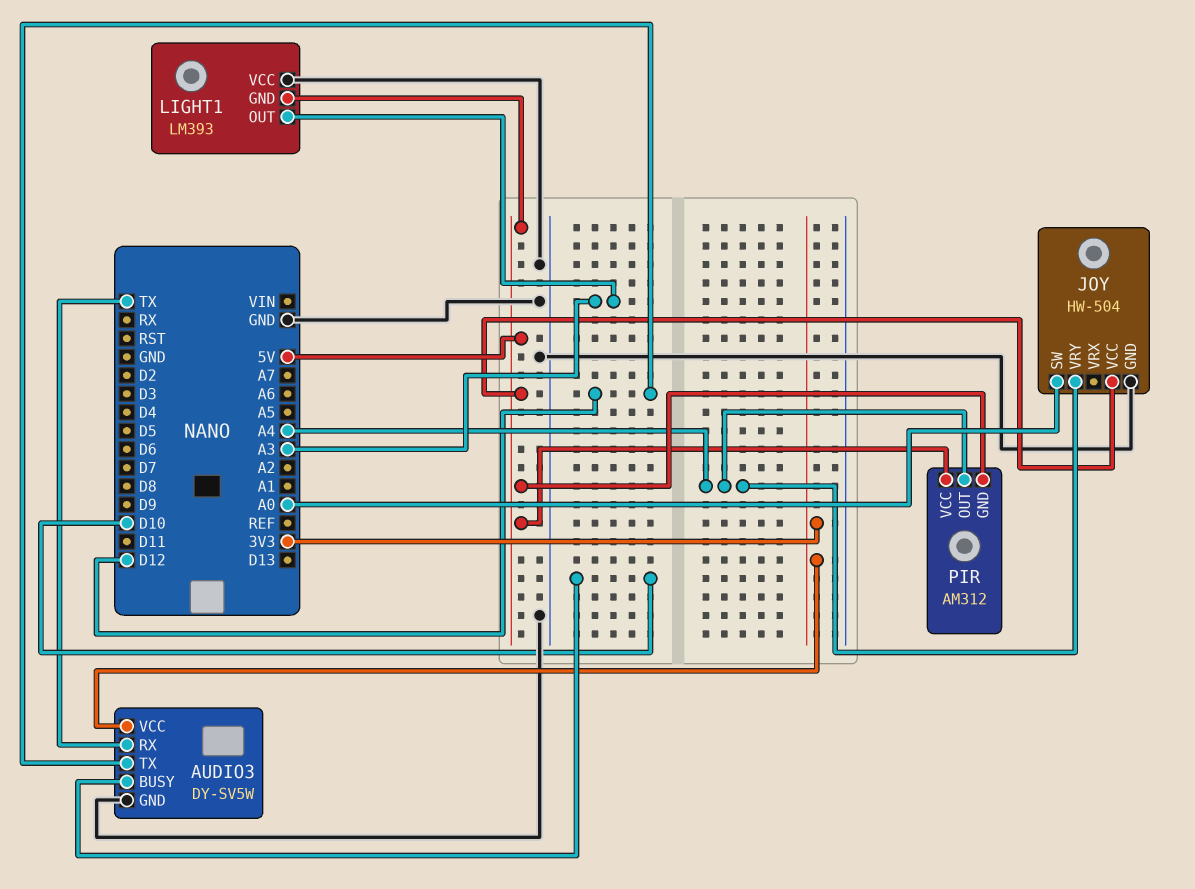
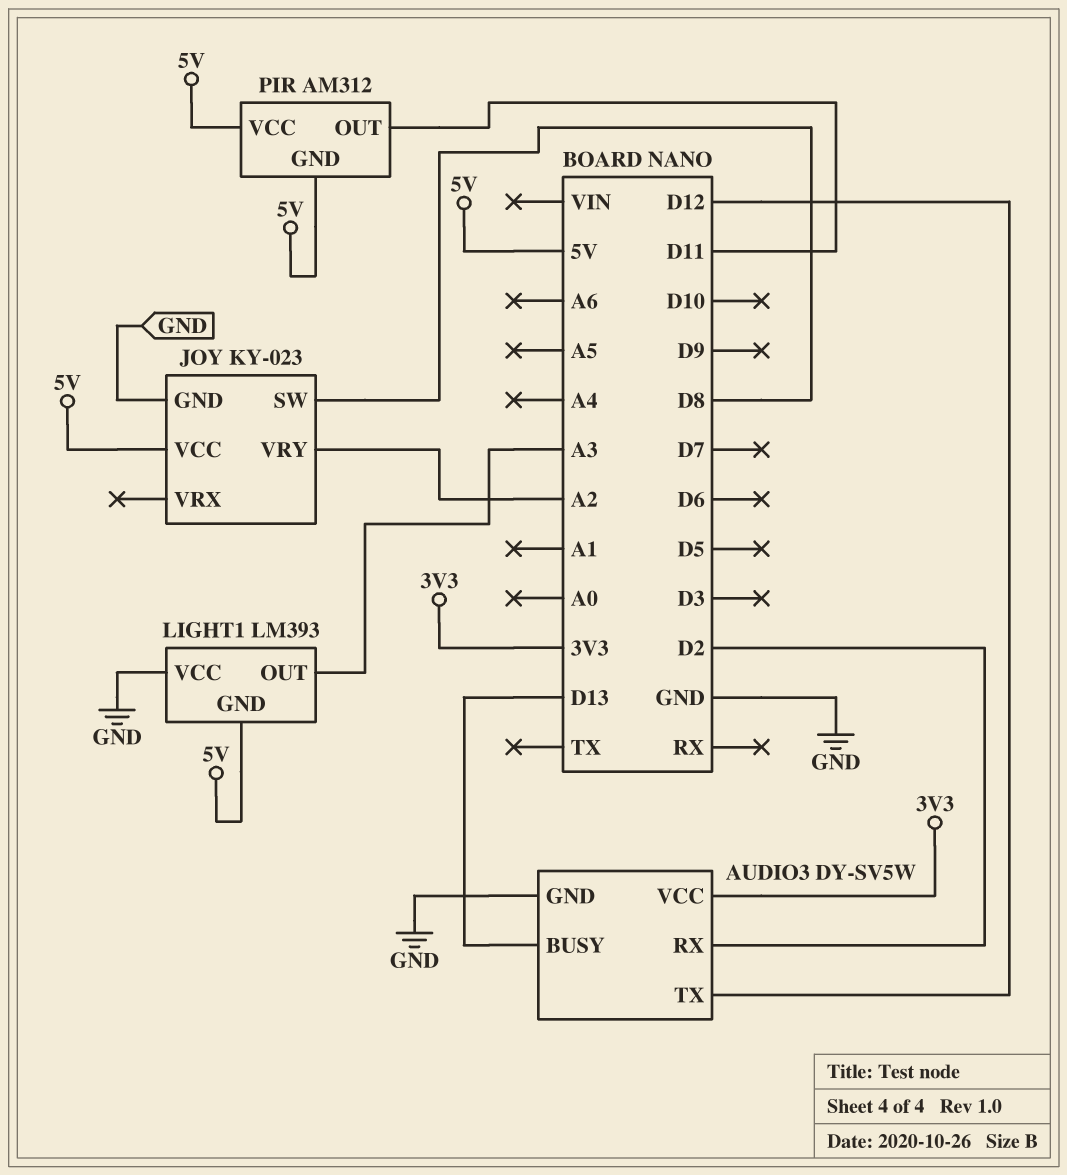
AUDIO3 pin BUSY: D10 -> D13
AUDIO3 pin RX: TX -> D2
JOY: HW-504 -> KY-023
JOY pin SW: A0 -> D8
JOY pin VRY: A4 -> A2
PIR pin OUT: A4 -> D11

